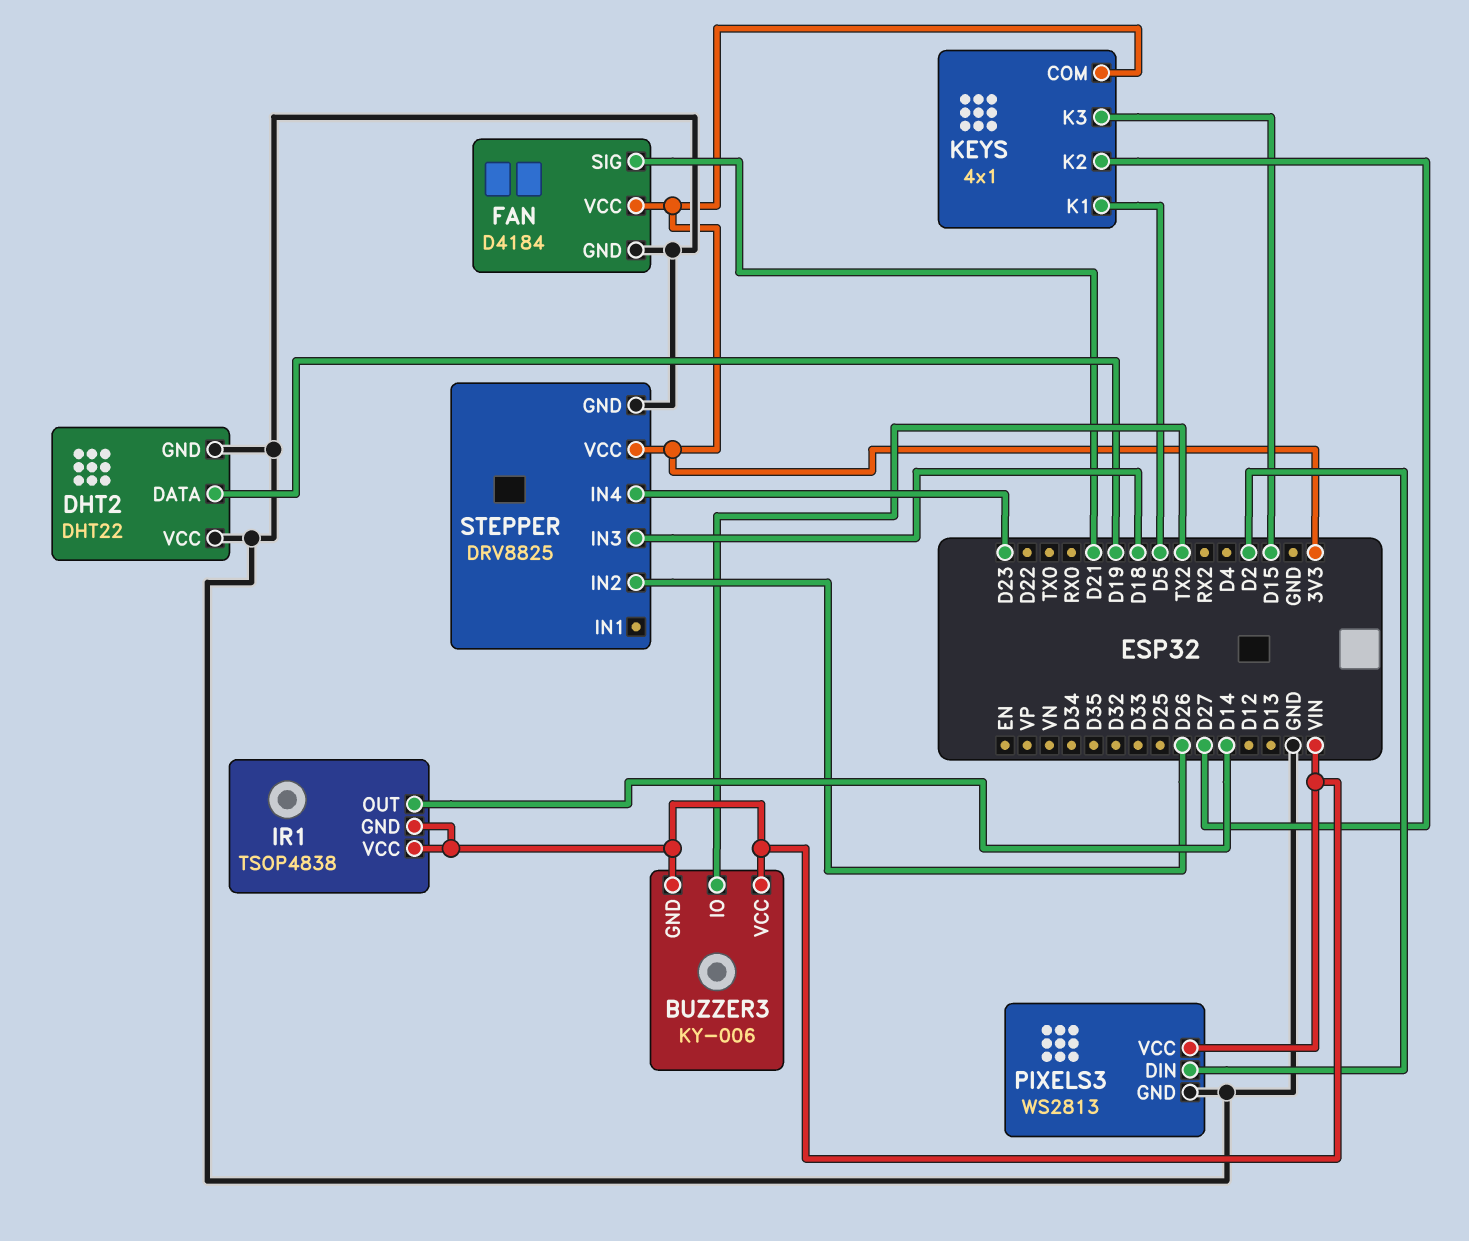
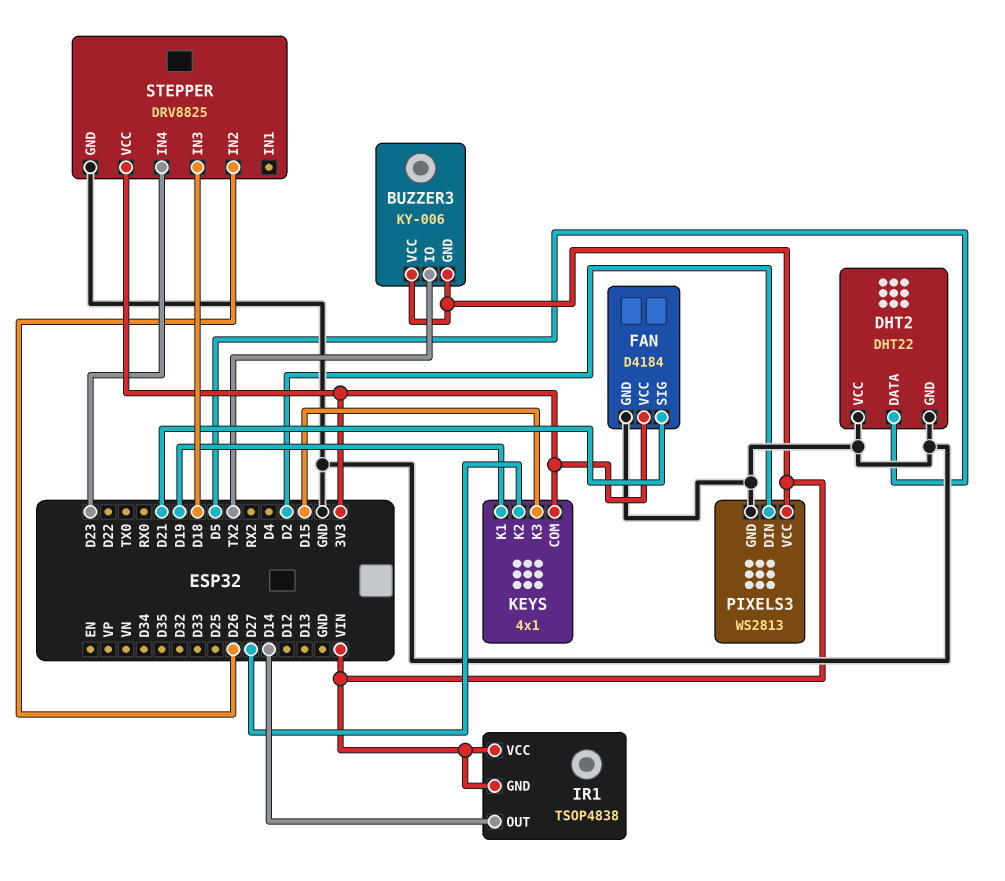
DHT2 pin DATA: D19 -> D5
KEYS pin K1: D5 -> D19

